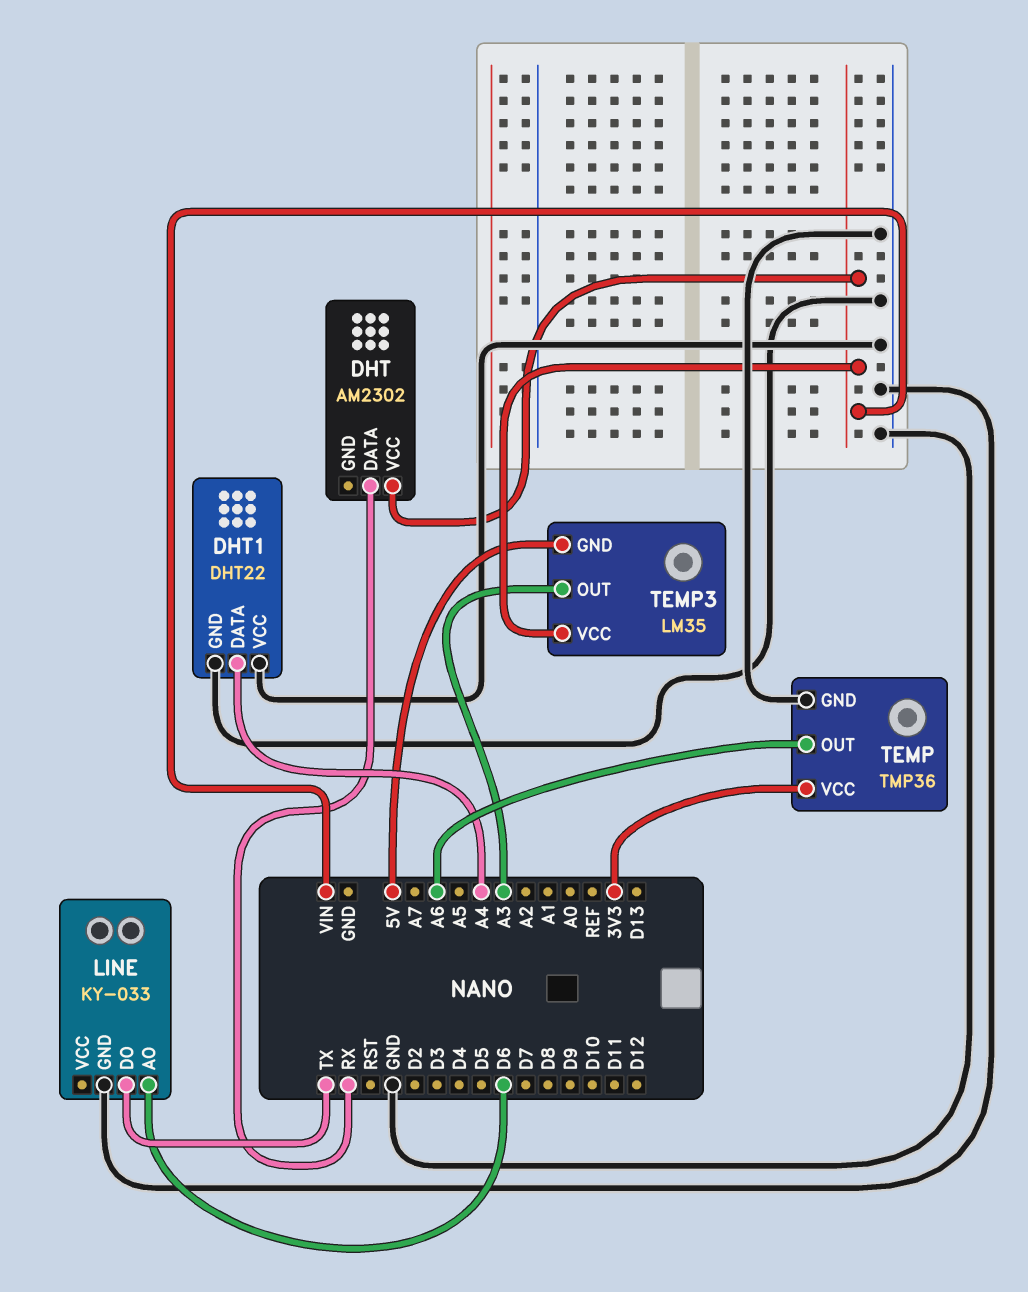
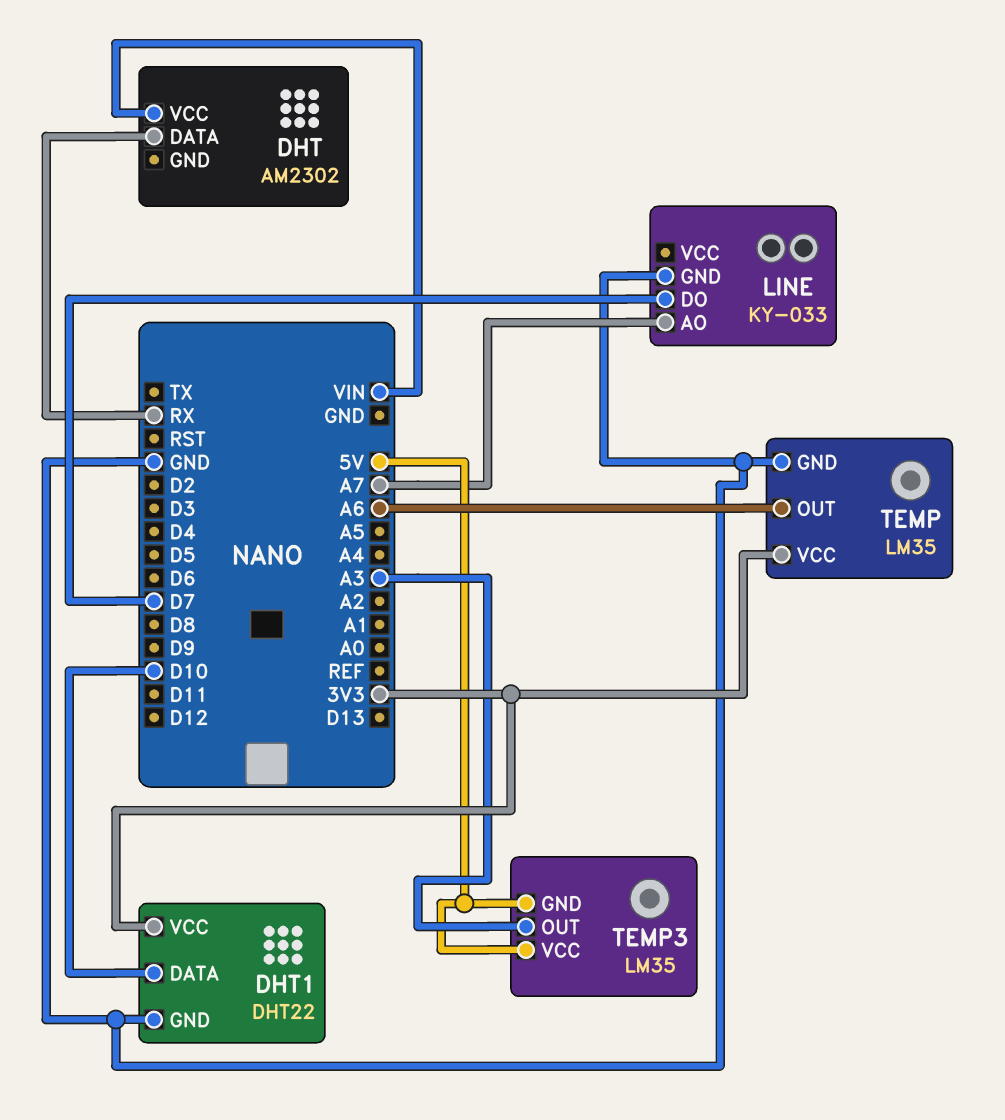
DHT1 pin DATA: A4 -> D10
DHT1 pin VCC: GND -> 3V3
LINE pin AO: D6 -> A7
LINE pin DO: TX -> D7
TEMP: TMP36 -> LM35
TEMP3 pin VCC: VIN -> 5V

